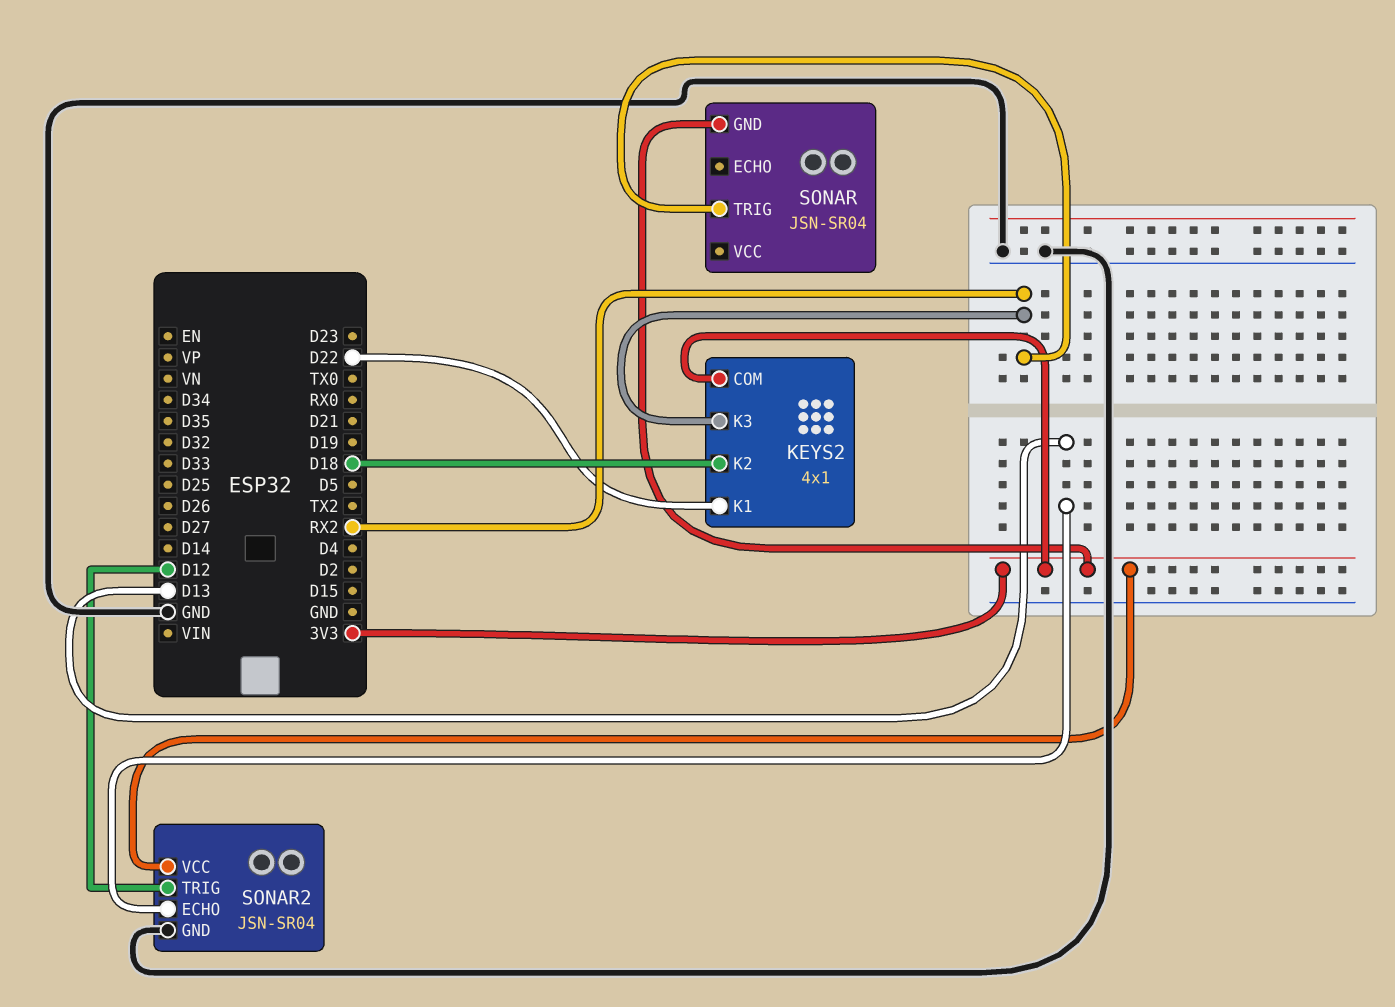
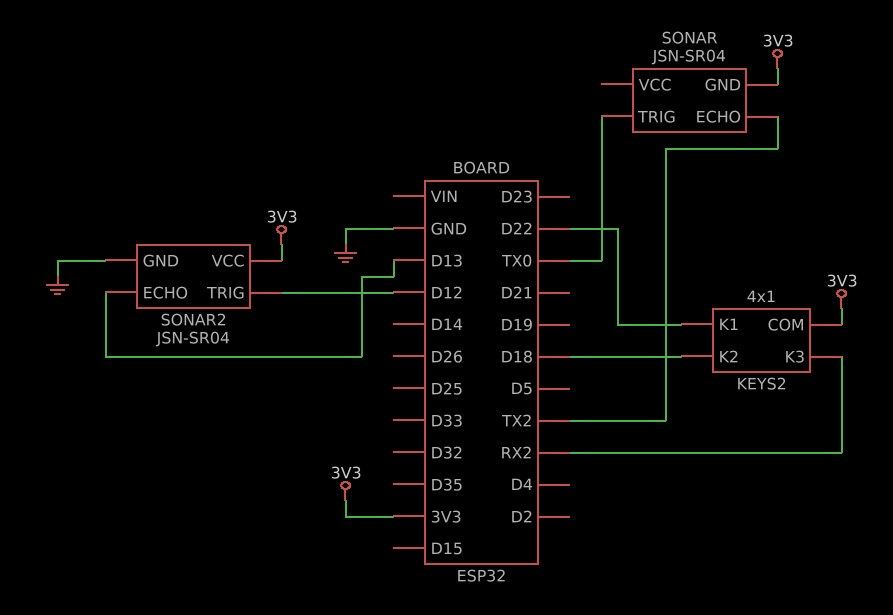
SONAR pin ECHO: none -> TX2
SONAR pin TRIG: RX2 -> TX0

